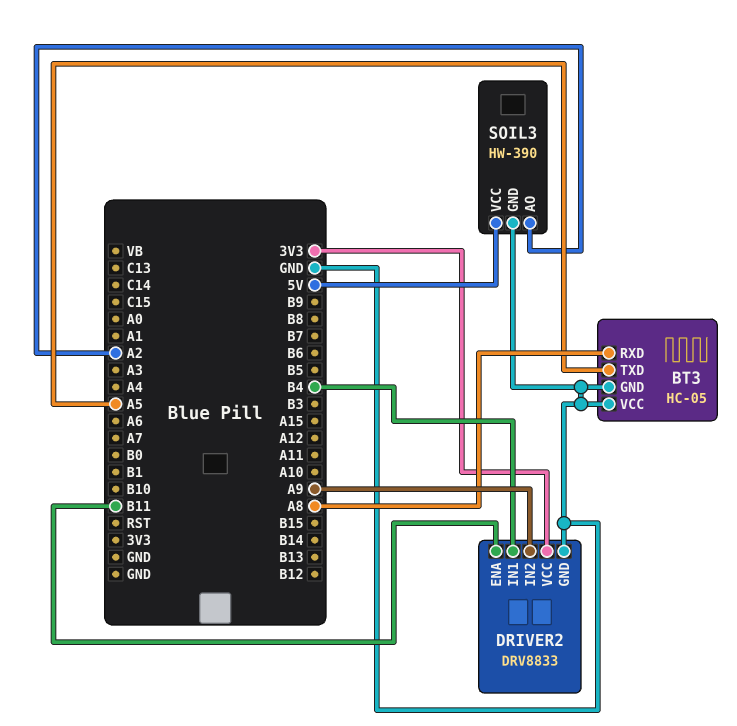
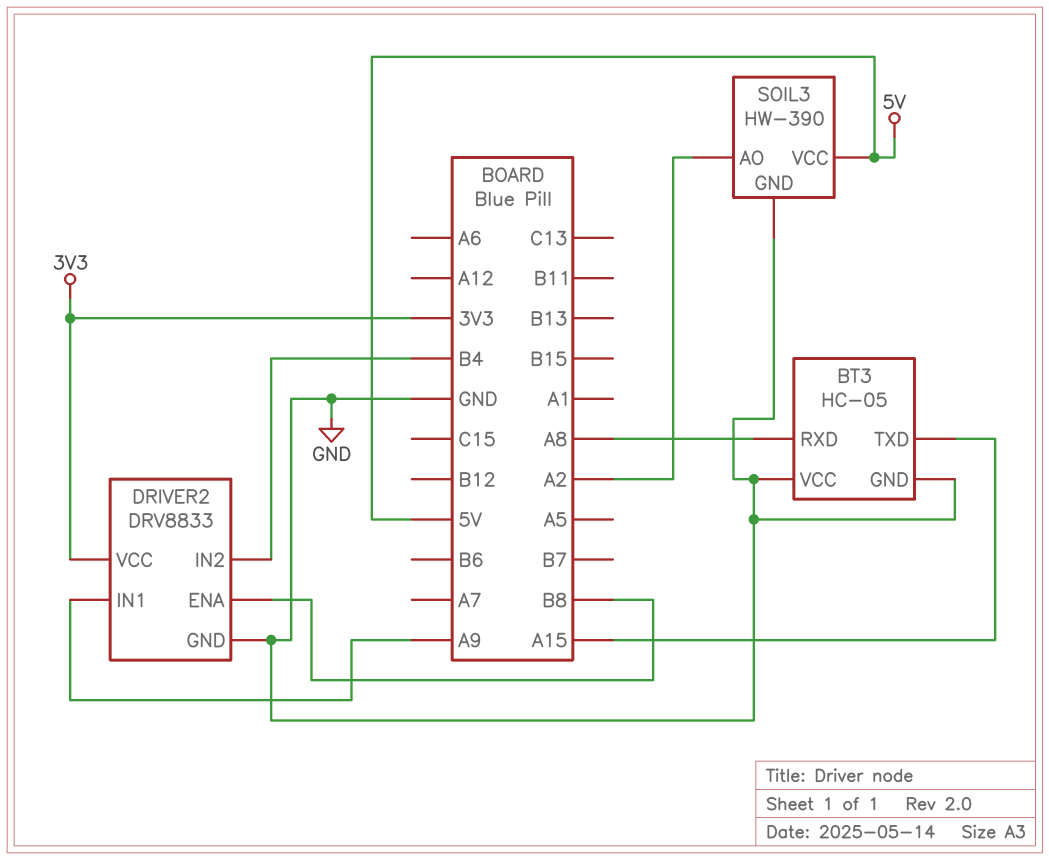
BT3 pin TXD: A5 -> A15
DRIVER2 pin ENA: B11 -> B8
DRIVER2 pin IN1: B4 -> A9
DRIVER2 pin IN2: A9 -> B4

